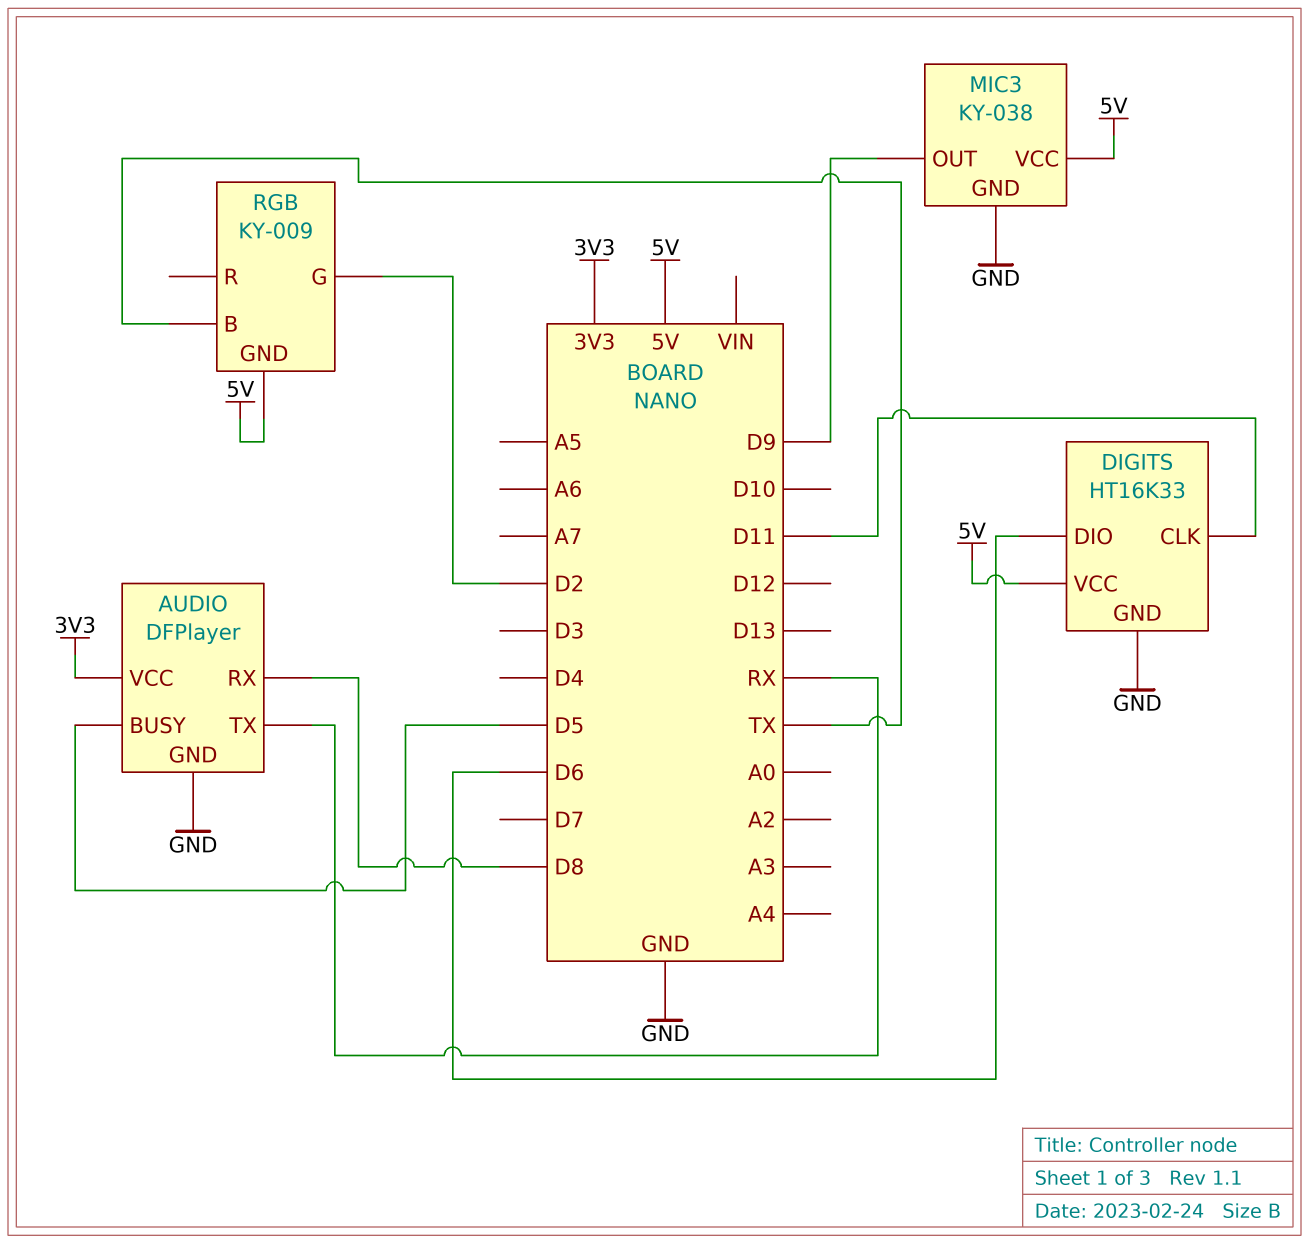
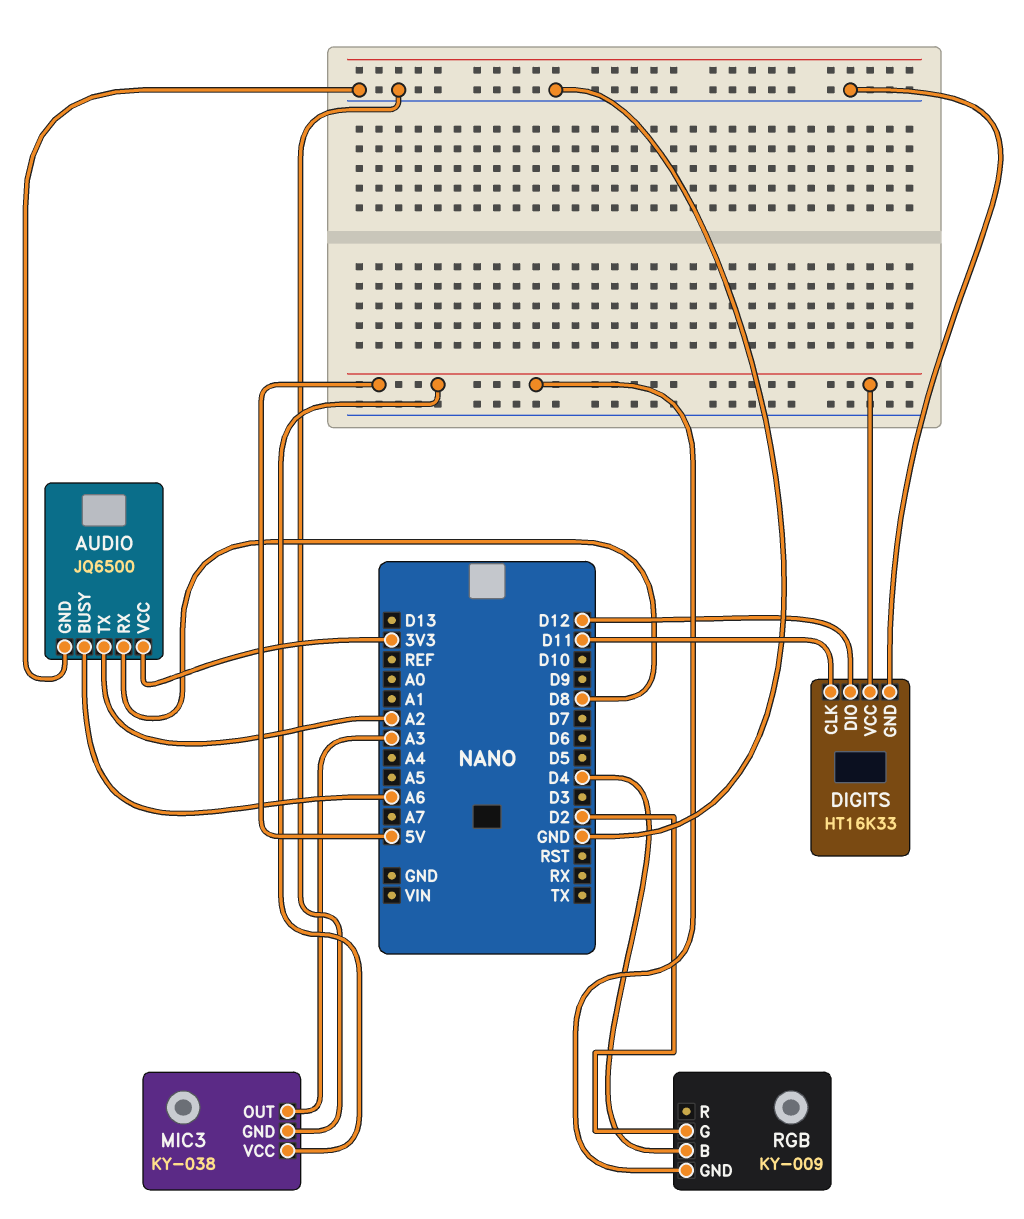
AUDIO: DFPlayer -> JQ6500
AUDIO pin BUSY: D5 -> A6
AUDIO pin TX: RX -> A2
DIGITS pin DIO: D6 -> D12
MIC3 pin OUT: D9 -> A3
RGB pin B: TX -> D4

